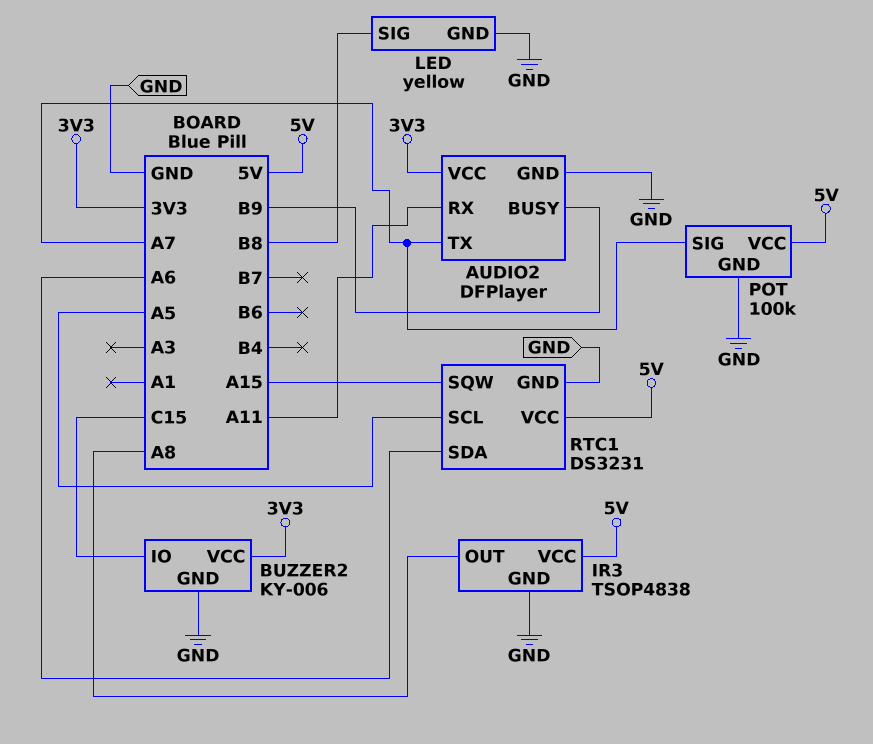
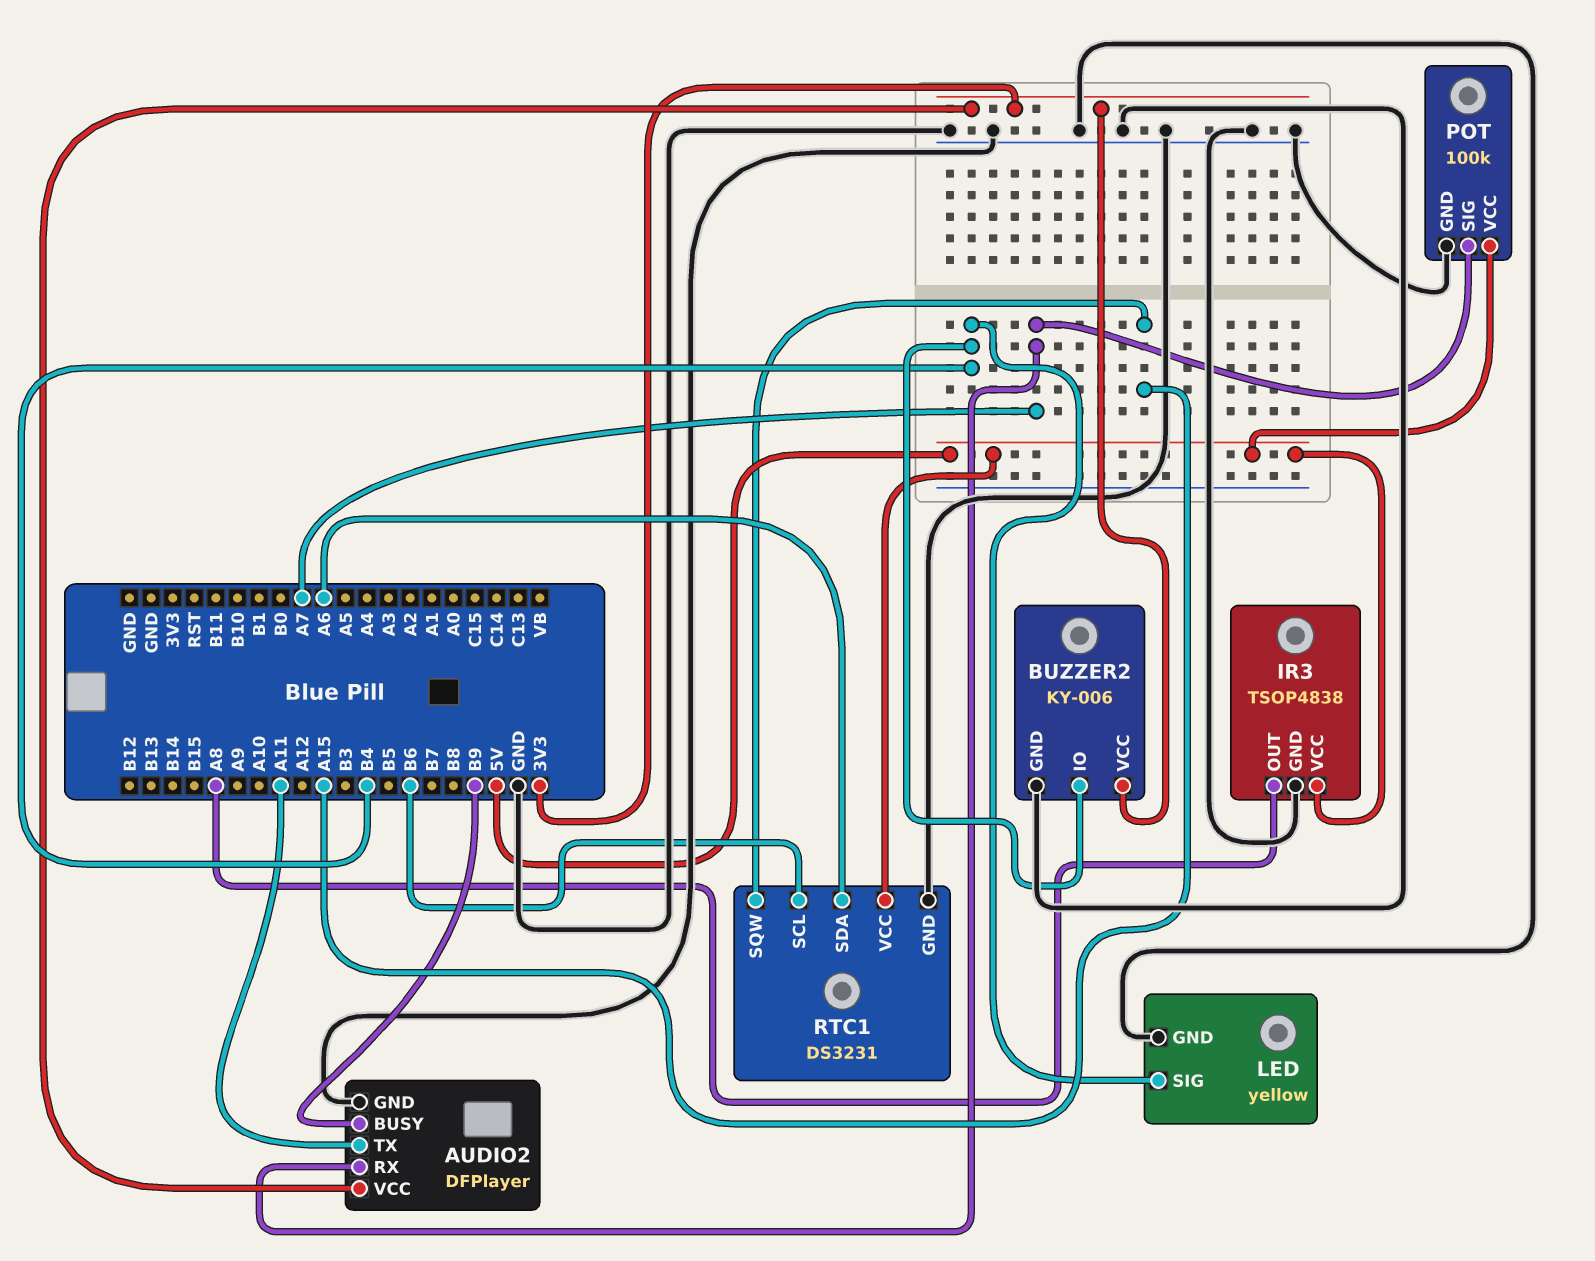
AUDIO2 pin RX: A11 -> A7
AUDIO2 pin TX: A7 -> A11
BUZZER2 pin IO: C15 -> B4
LED pin SIG: B8 -> B4
RTC1 pin SCL: A5 -> B6

